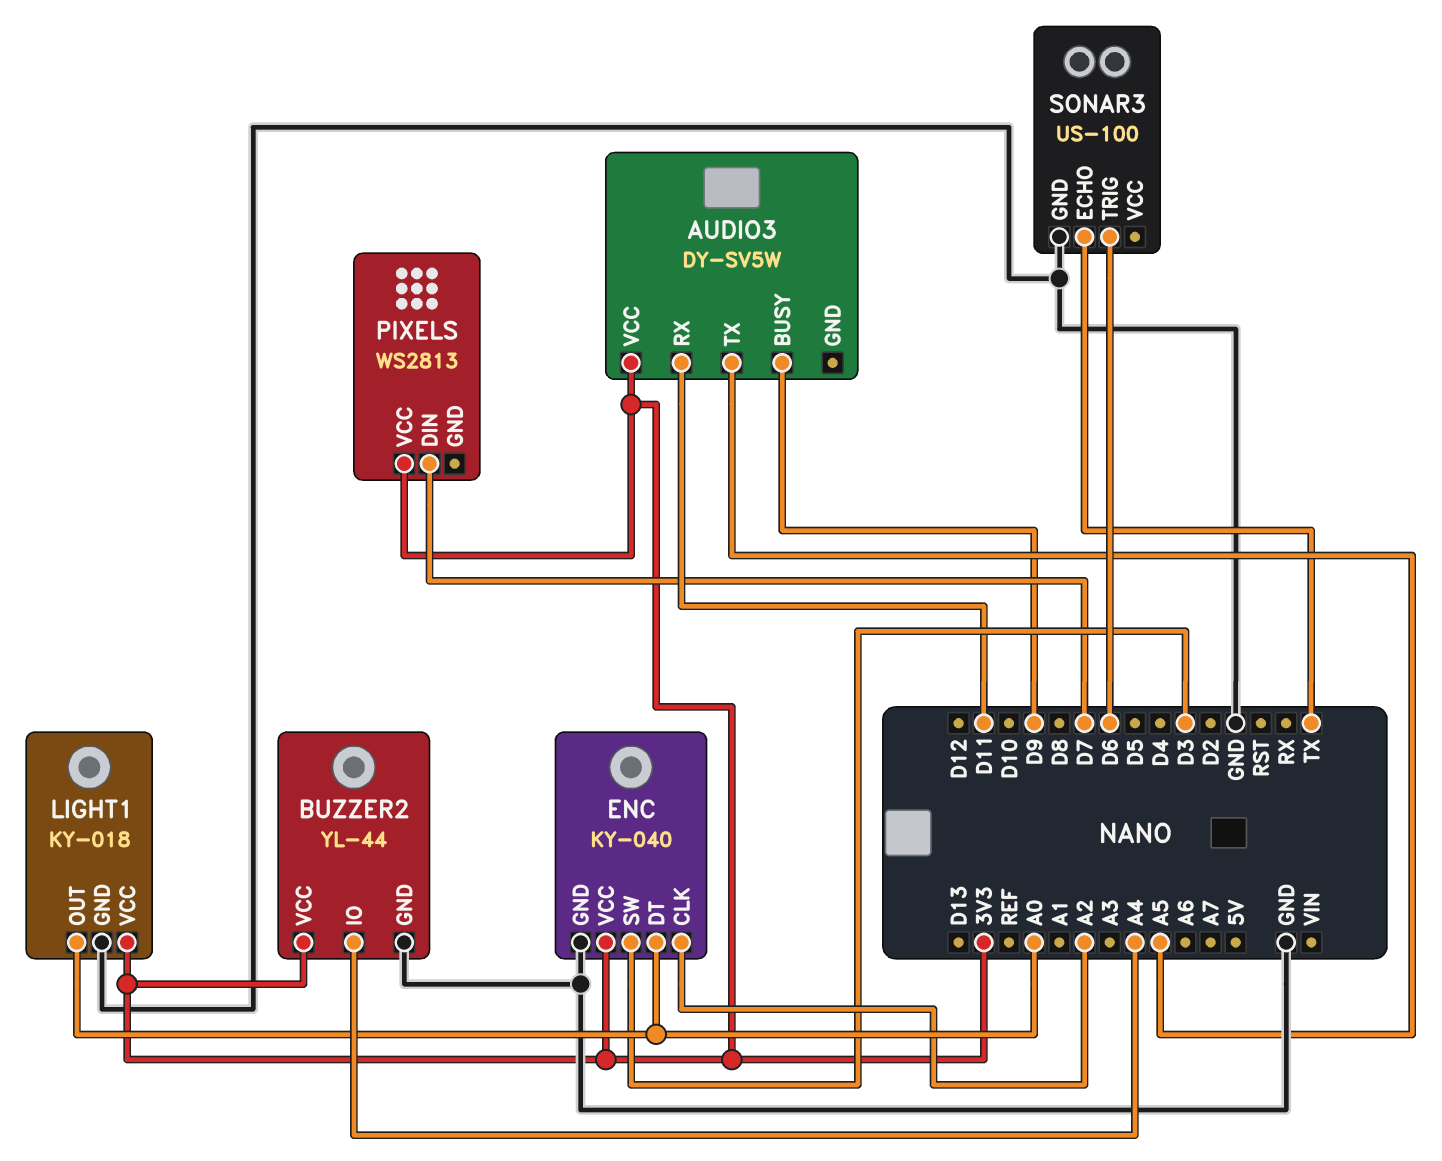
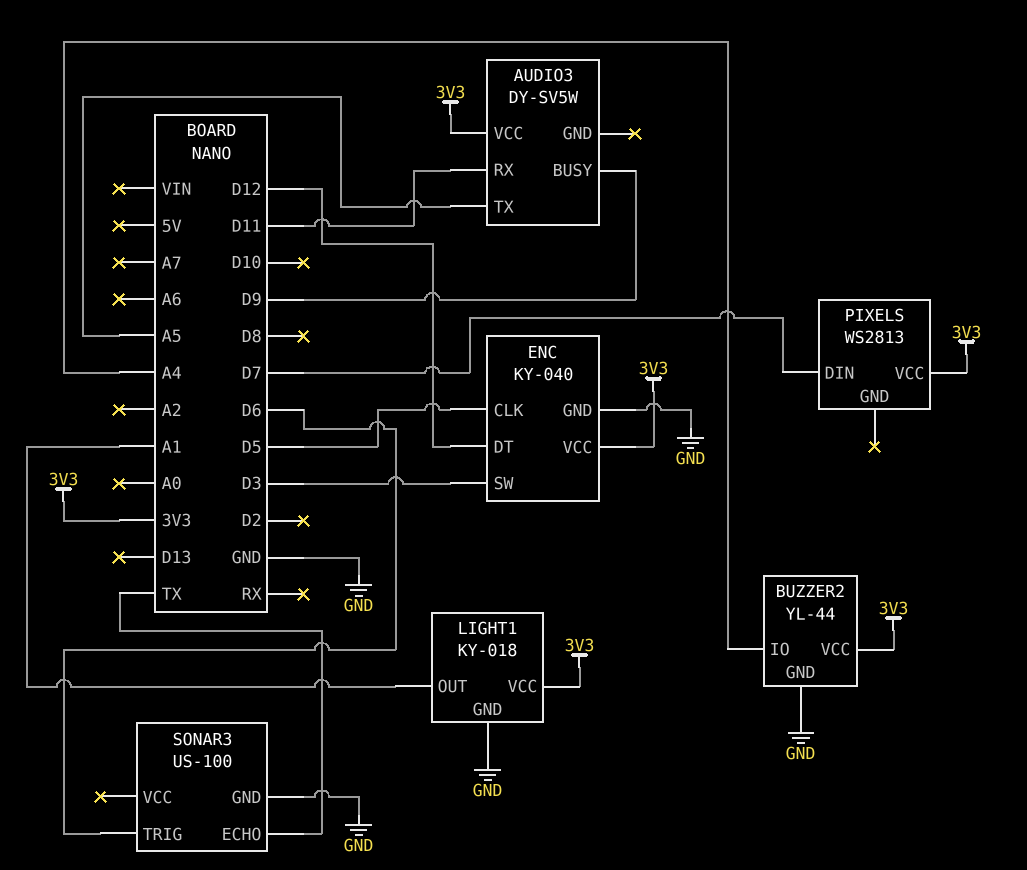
ENC pin CLK: A2 -> D5
ENC pin DT: A0 -> D12
LIGHT1 pin OUT: A0 -> A1

